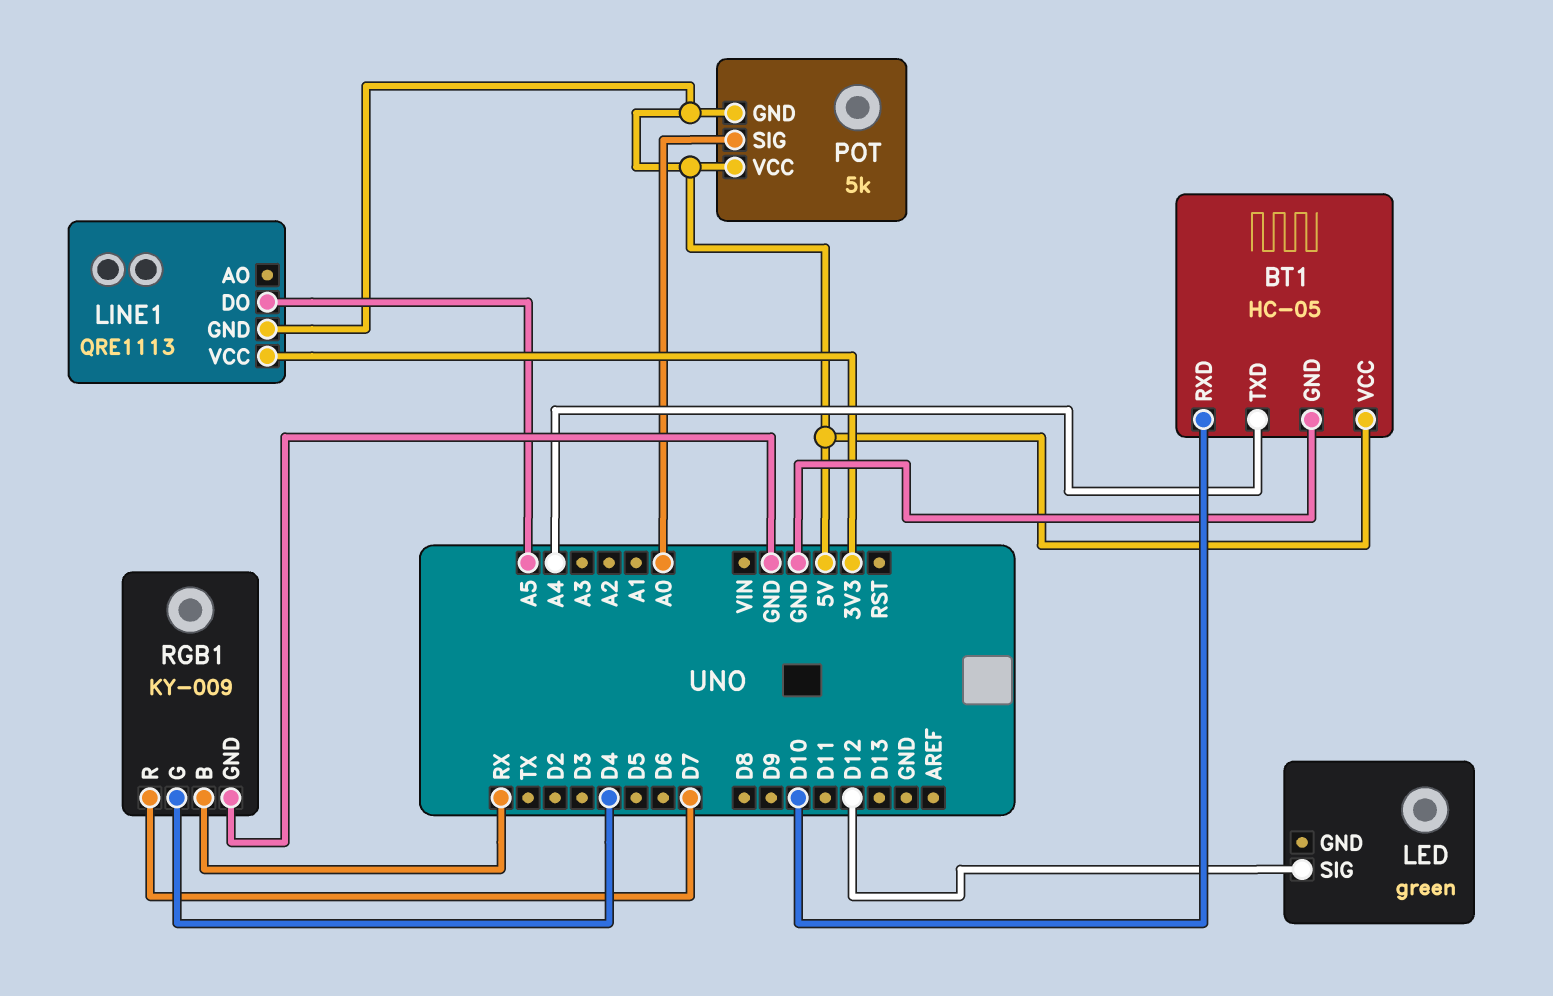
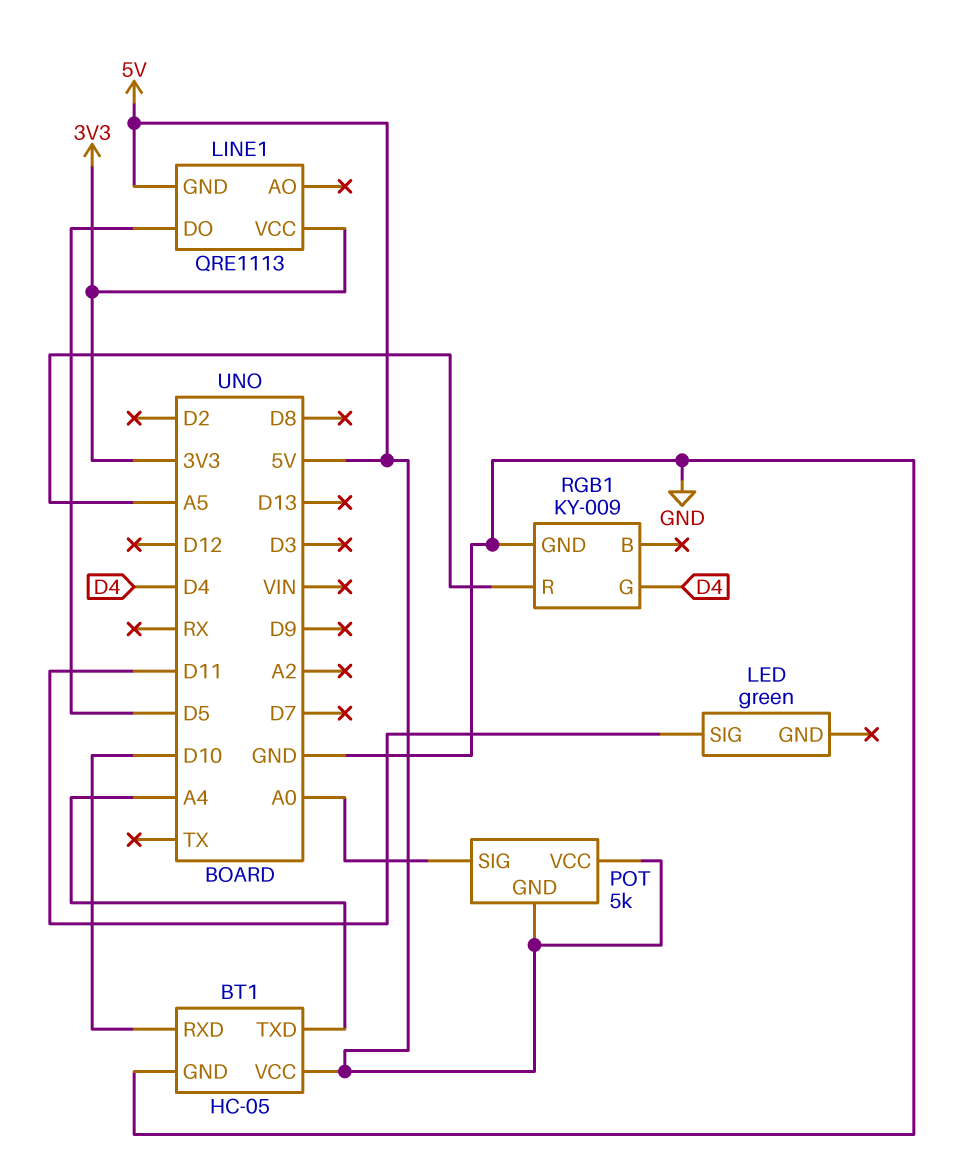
LED pin SIG: D12 -> D11
LINE1 pin DO: A5 -> D5
RGB1 pin B: RX -> none
RGB1 pin R: D7 -> A5

